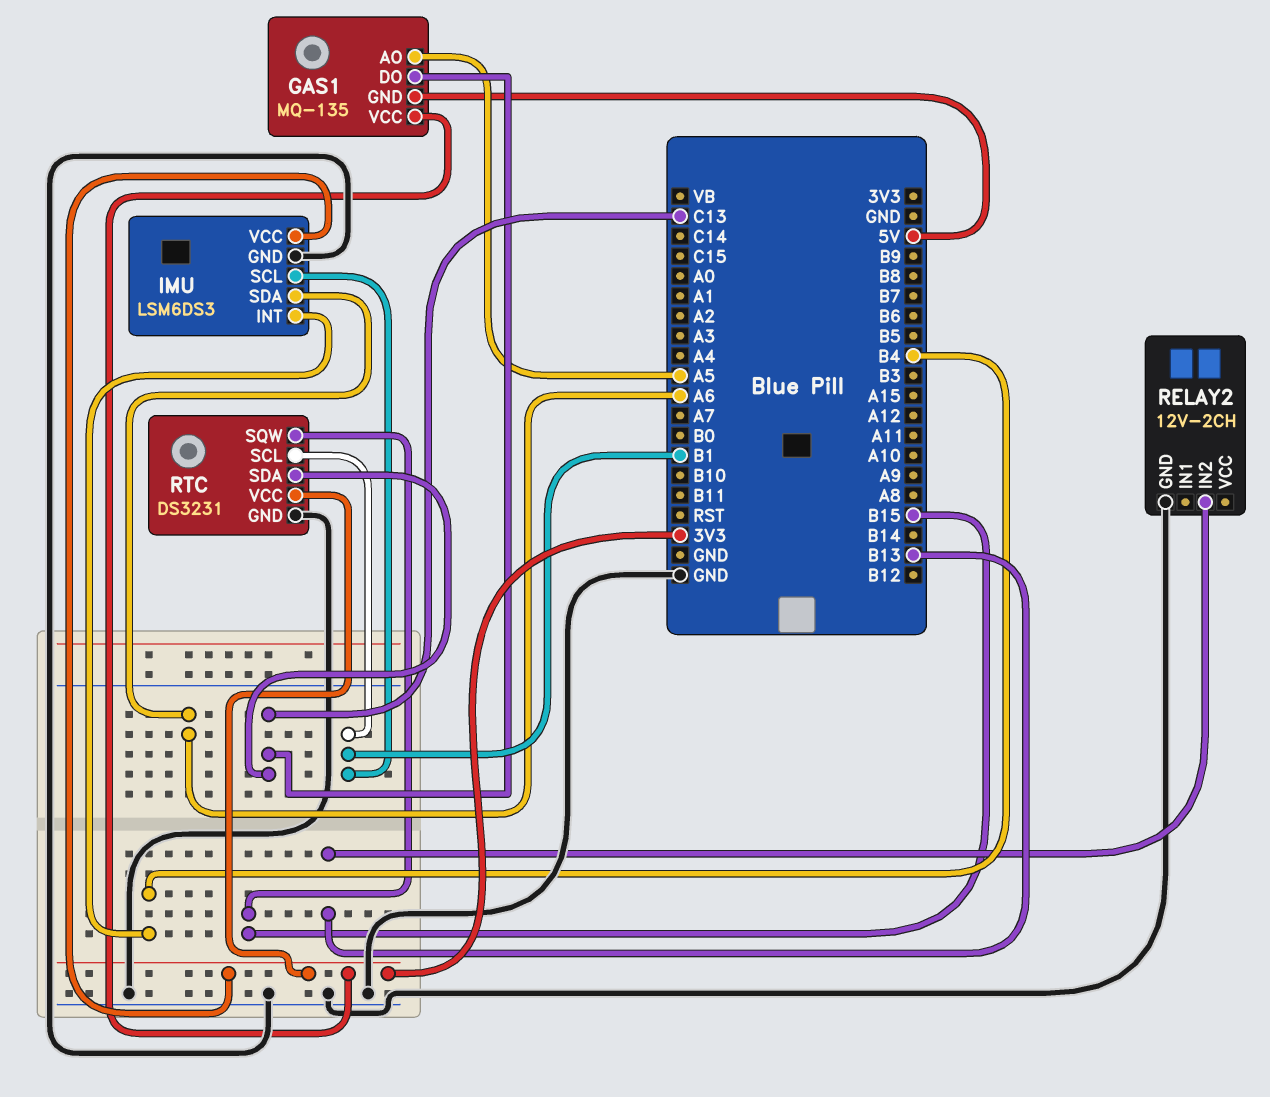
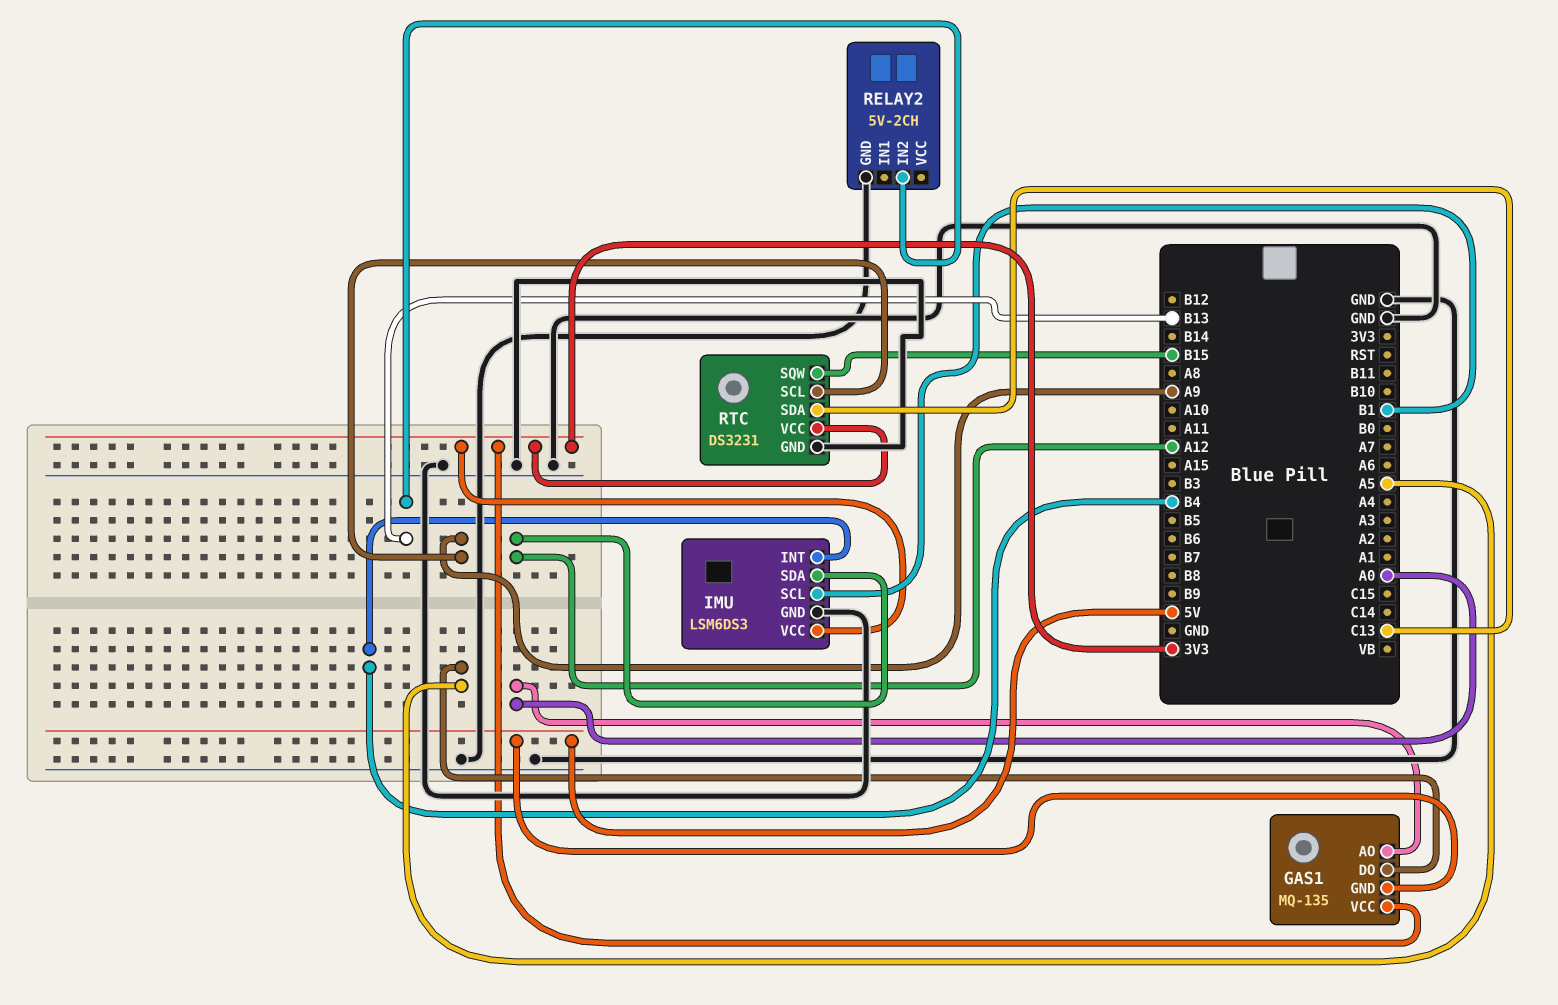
GAS1 pin AO: A5 -> A0
GAS1 pin DO: C13 -> A5
IMU pin SDA: A6 -> A12
RELAY2: 12V-2CH -> 5V-2CH
RTC pin SCL: B1 -> A9

